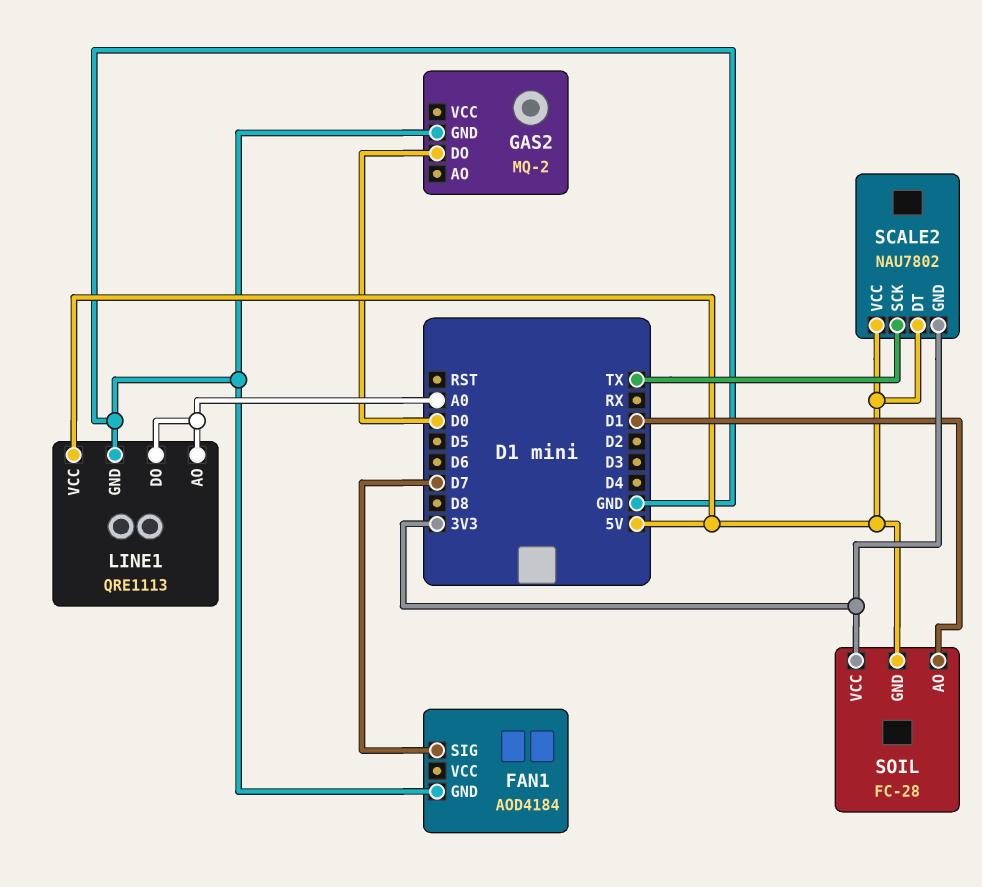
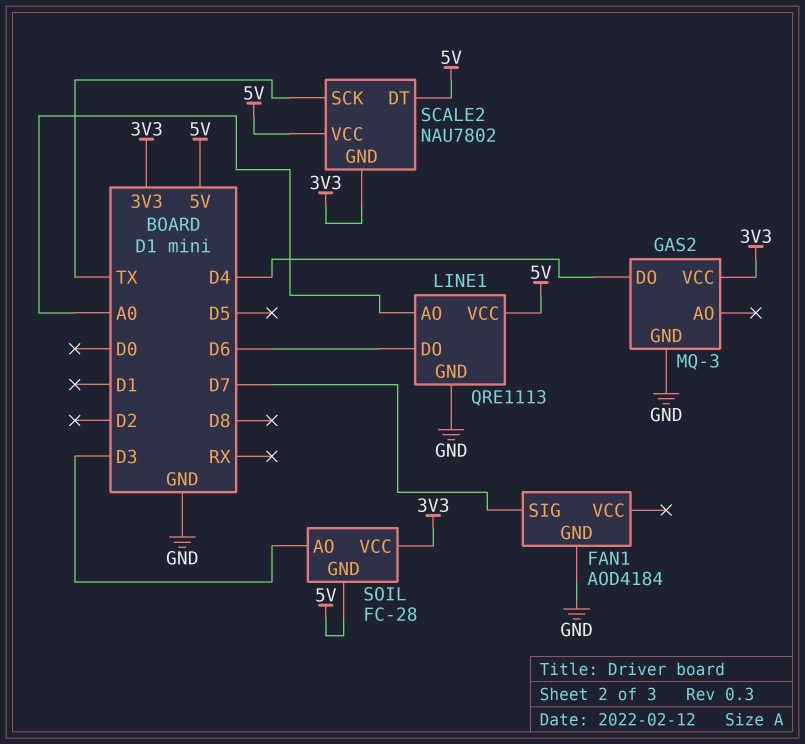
GAS2: MQ-2 -> MQ-3
GAS2 pin DO: D0 -> D4
GAS2 pin VCC: none -> 3V3
LINE1 pin DO: A0 -> D6
SOIL pin AO: D1 -> D3

